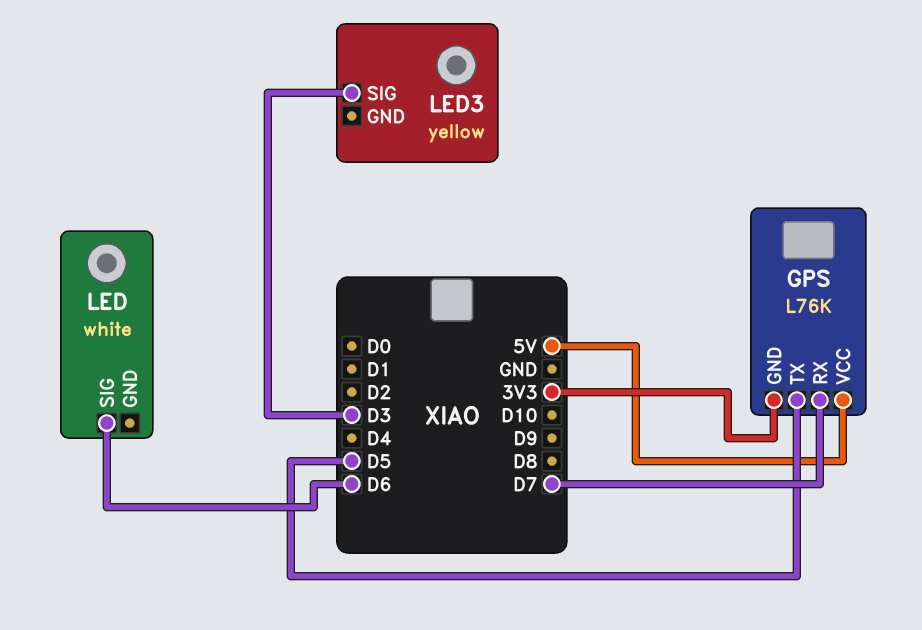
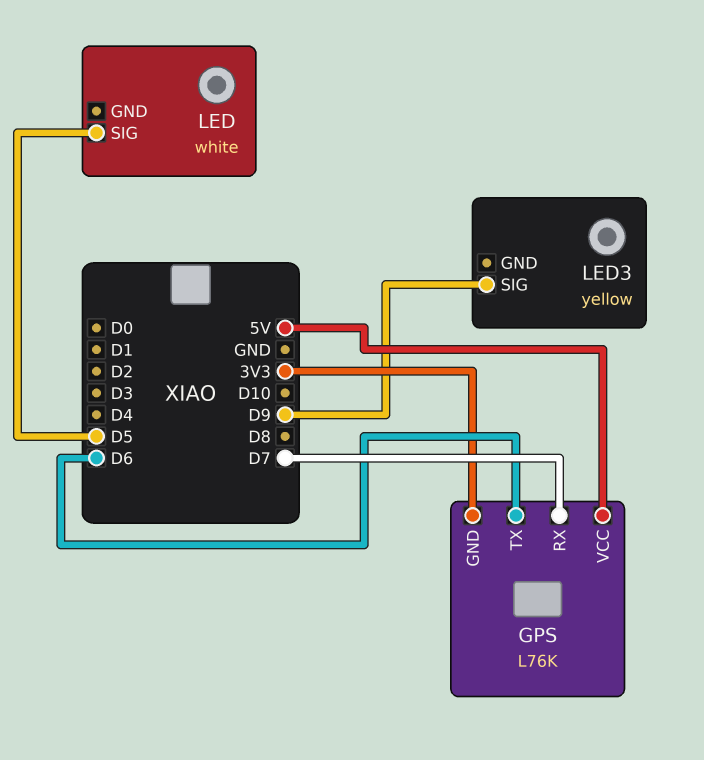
GPS pin TX: D5 -> D6
LED pin SIG: D6 -> D5
LED3 pin SIG: D3 -> D9

